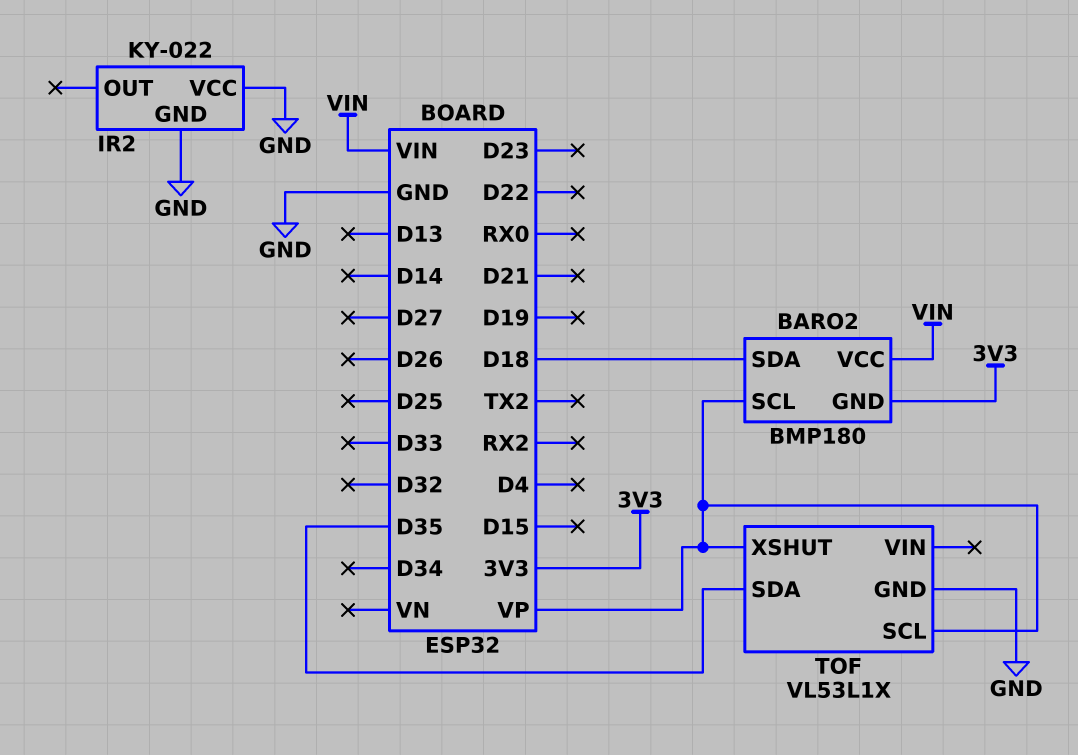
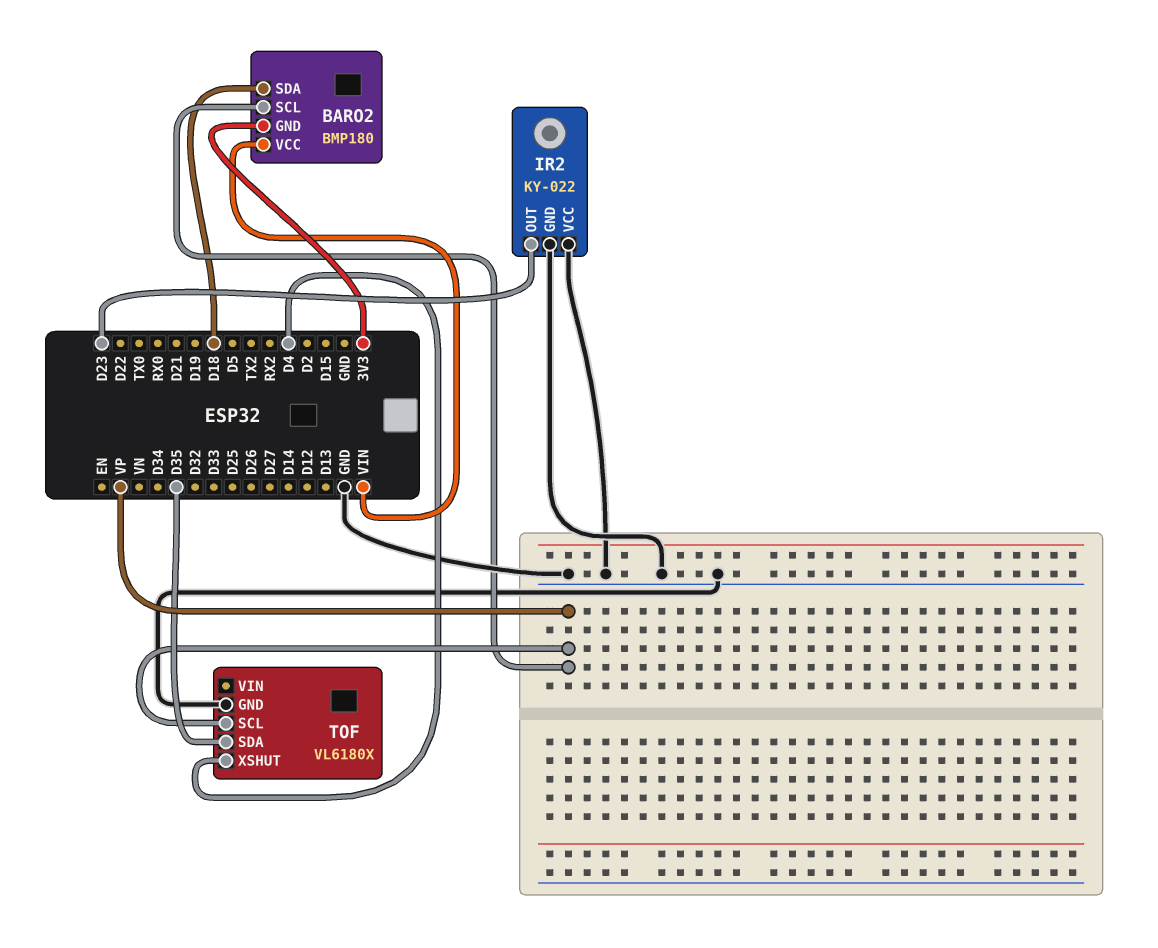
IR2 pin OUT: none -> D23
TOF: VL53L1X -> VL6180X
TOF pin XSHUT: VP -> D4

